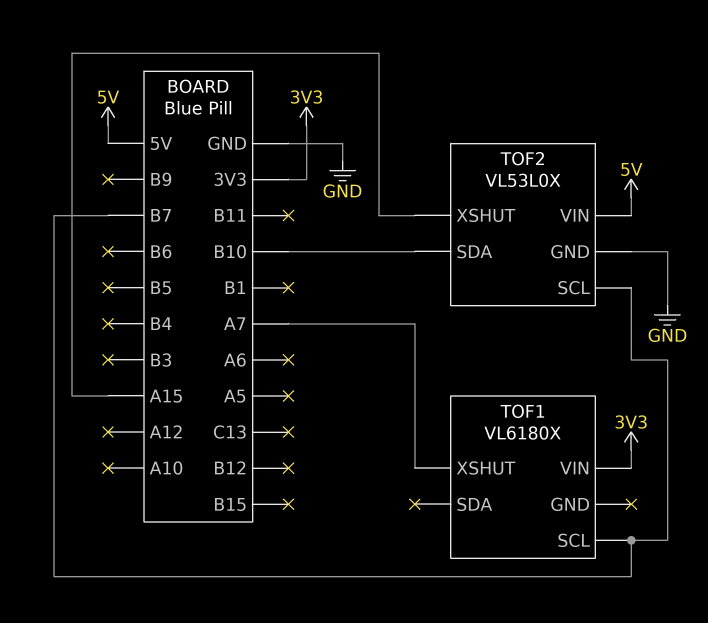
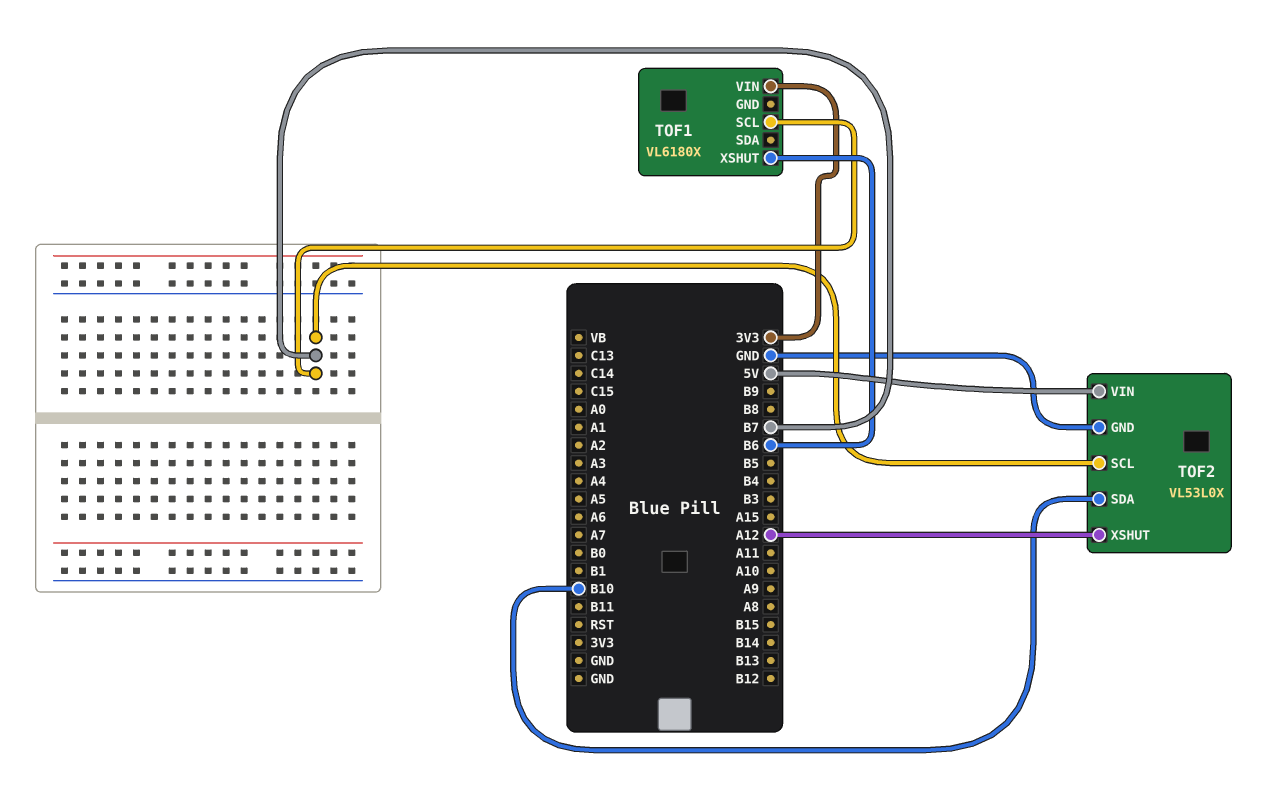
TOF1 pin XSHUT: A7 -> B6
TOF2 pin XSHUT: A15 -> A12

